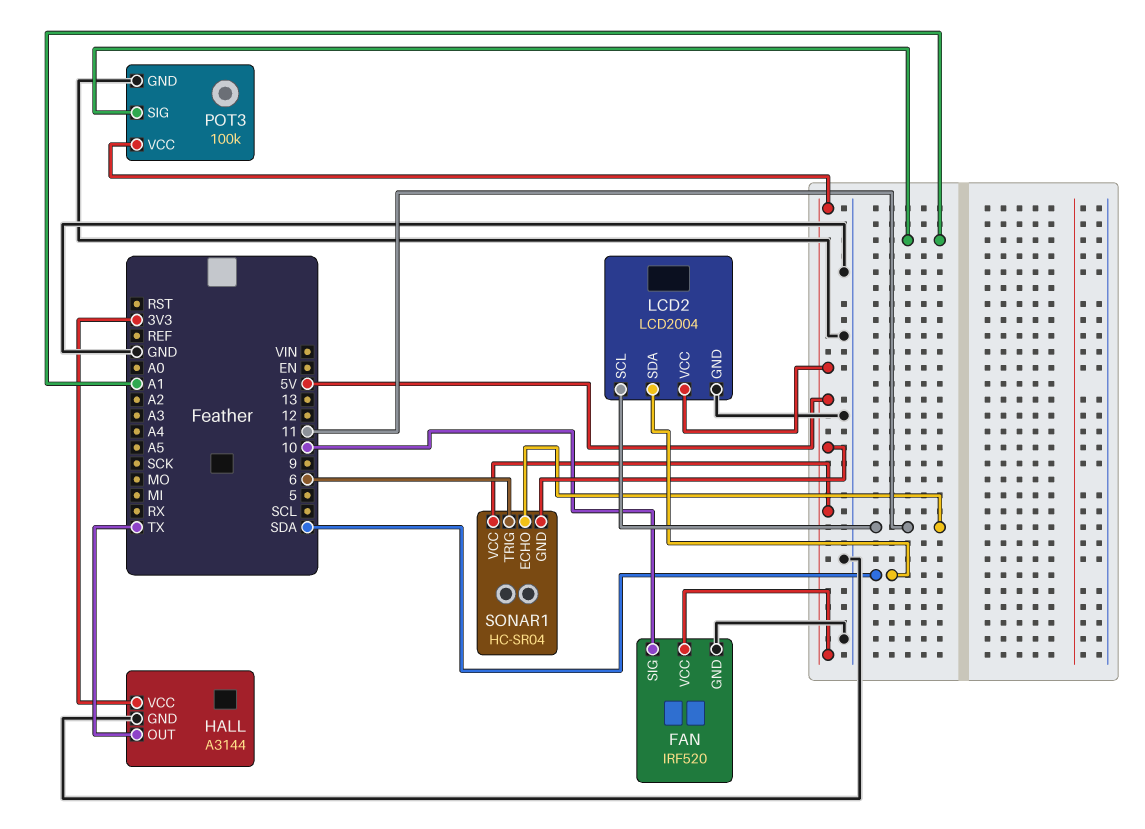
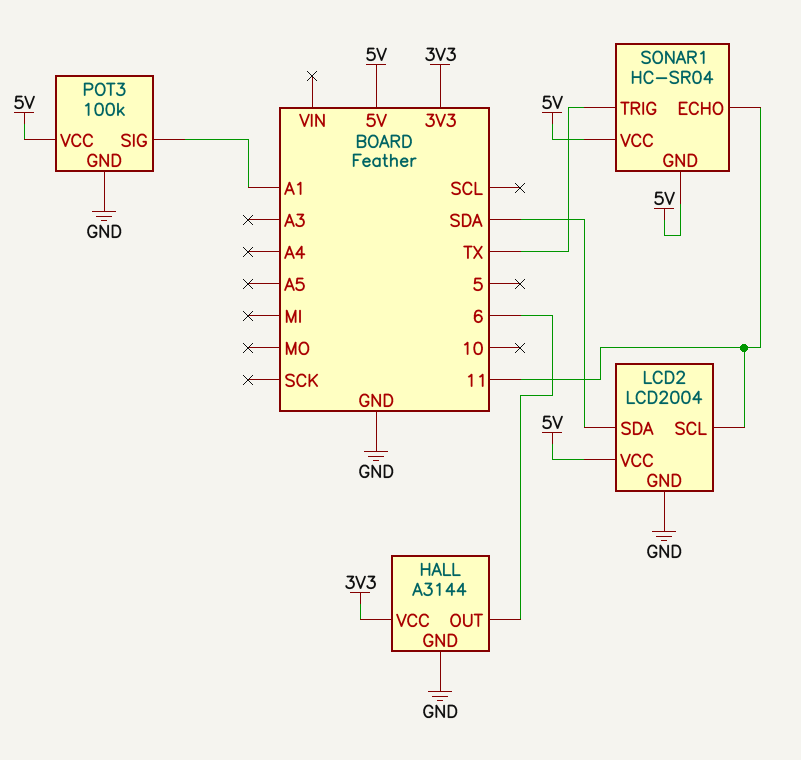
FAN: IRF520 -> none
FAN pin GND: GND -> none
FAN pin SIG: 10 -> none
FAN pin VCC: 5V -> none
HALL pin OUT: TX -> 6
SONAR1 pin TRIG: 6 -> TX

